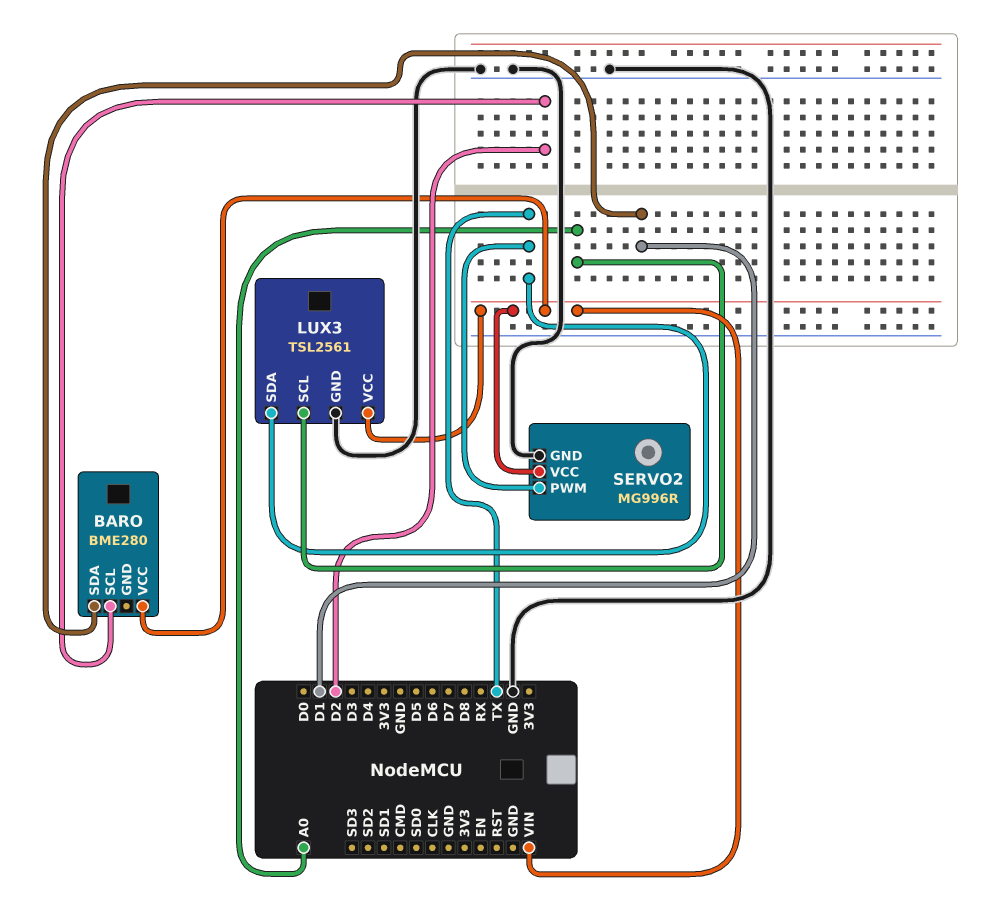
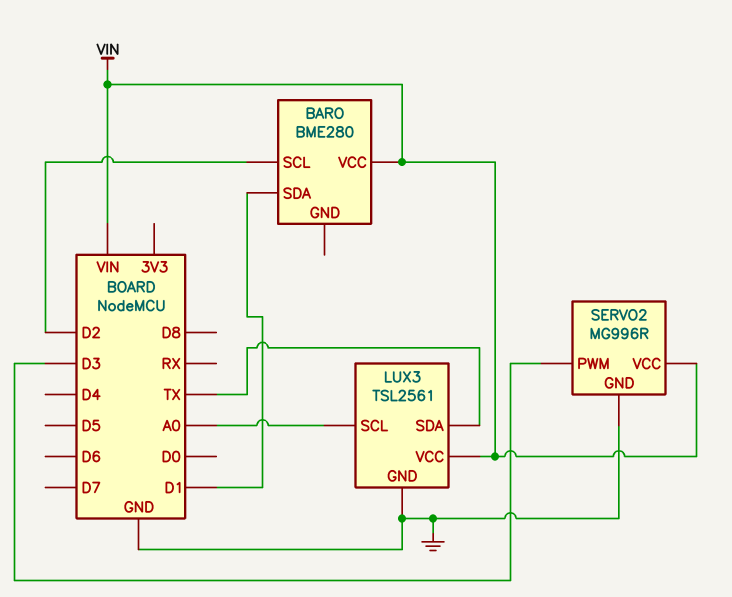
SERVO2 pin PWM: TX -> D3

